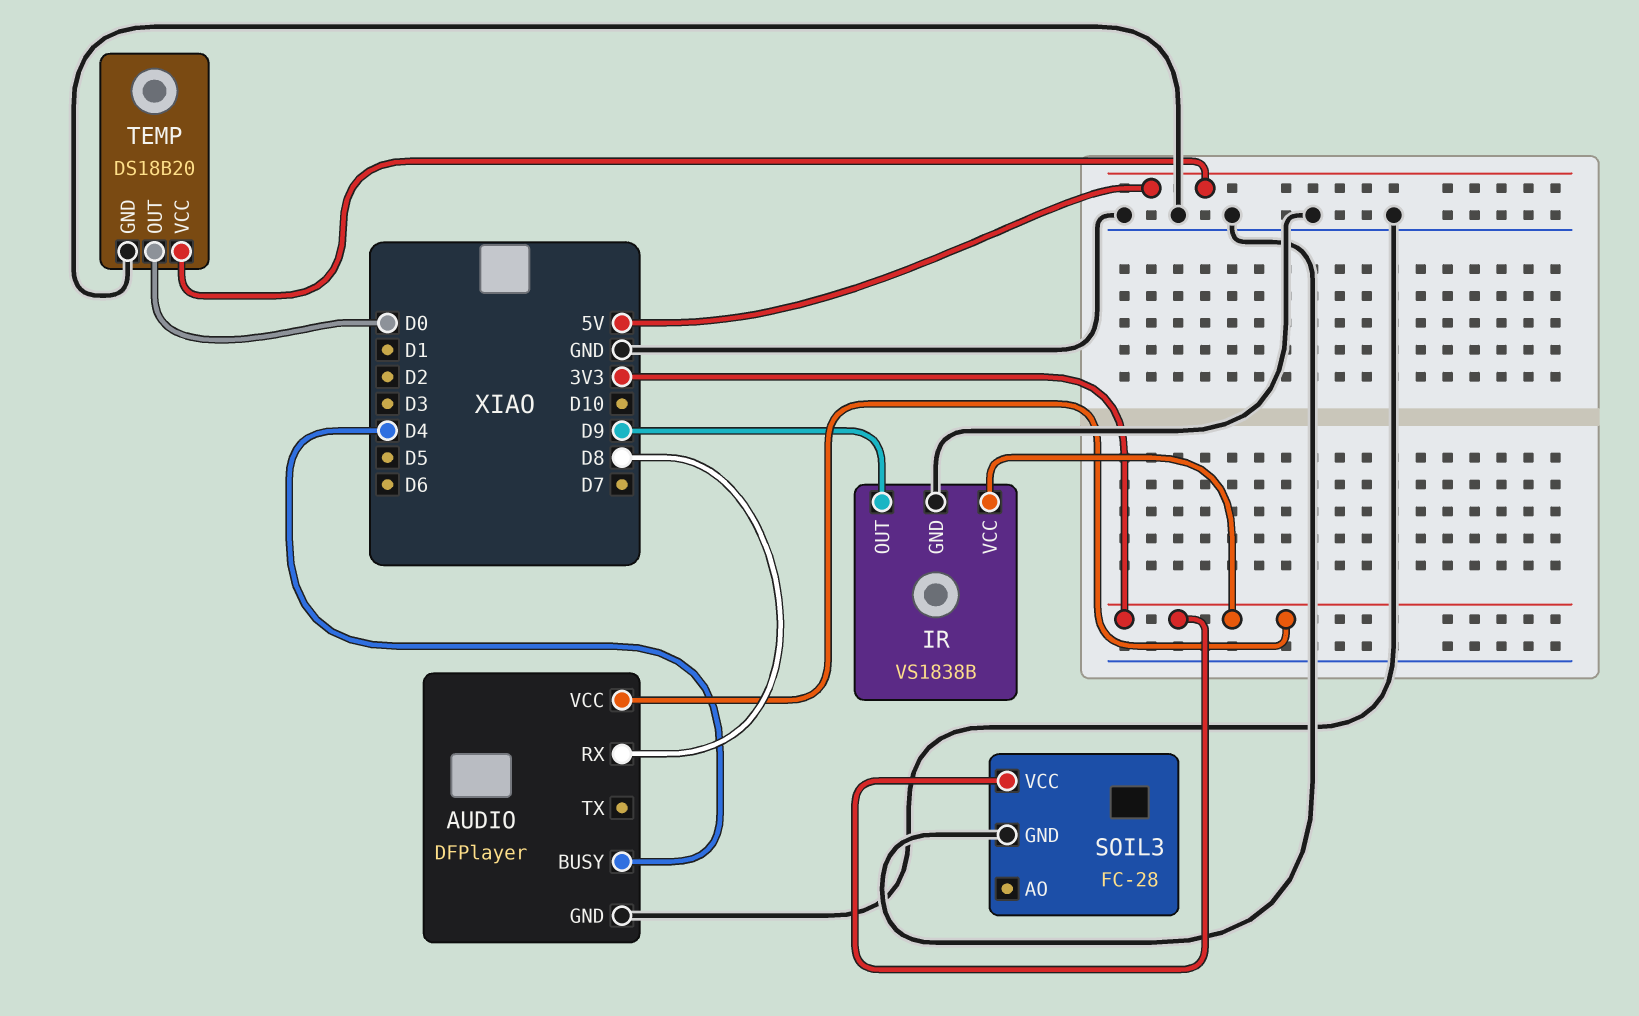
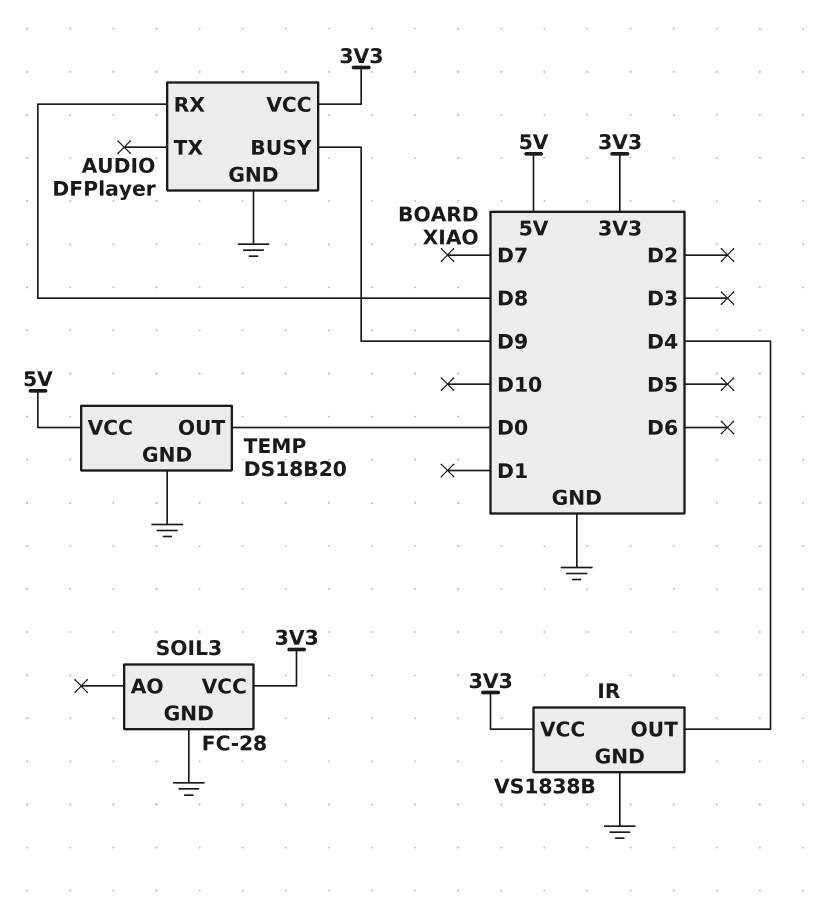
AUDIO pin BUSY: D4 -> D9
IR pin OUT: D9 -> D4

